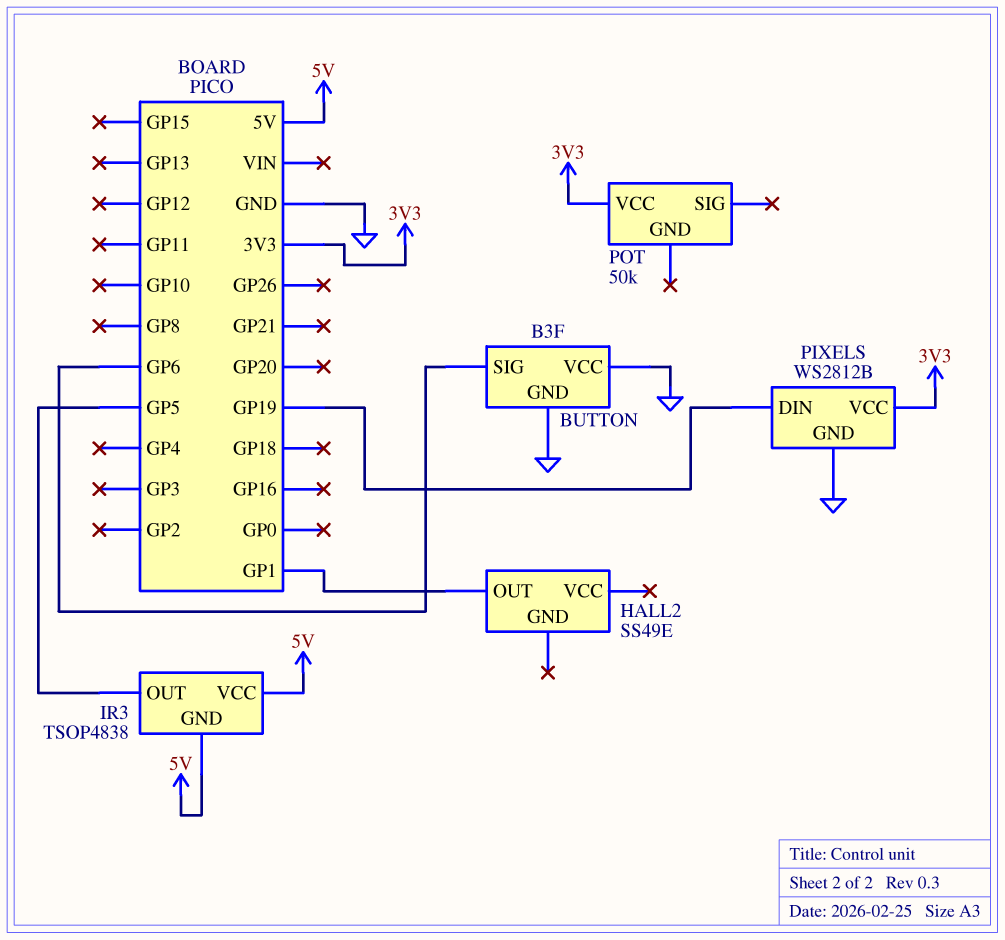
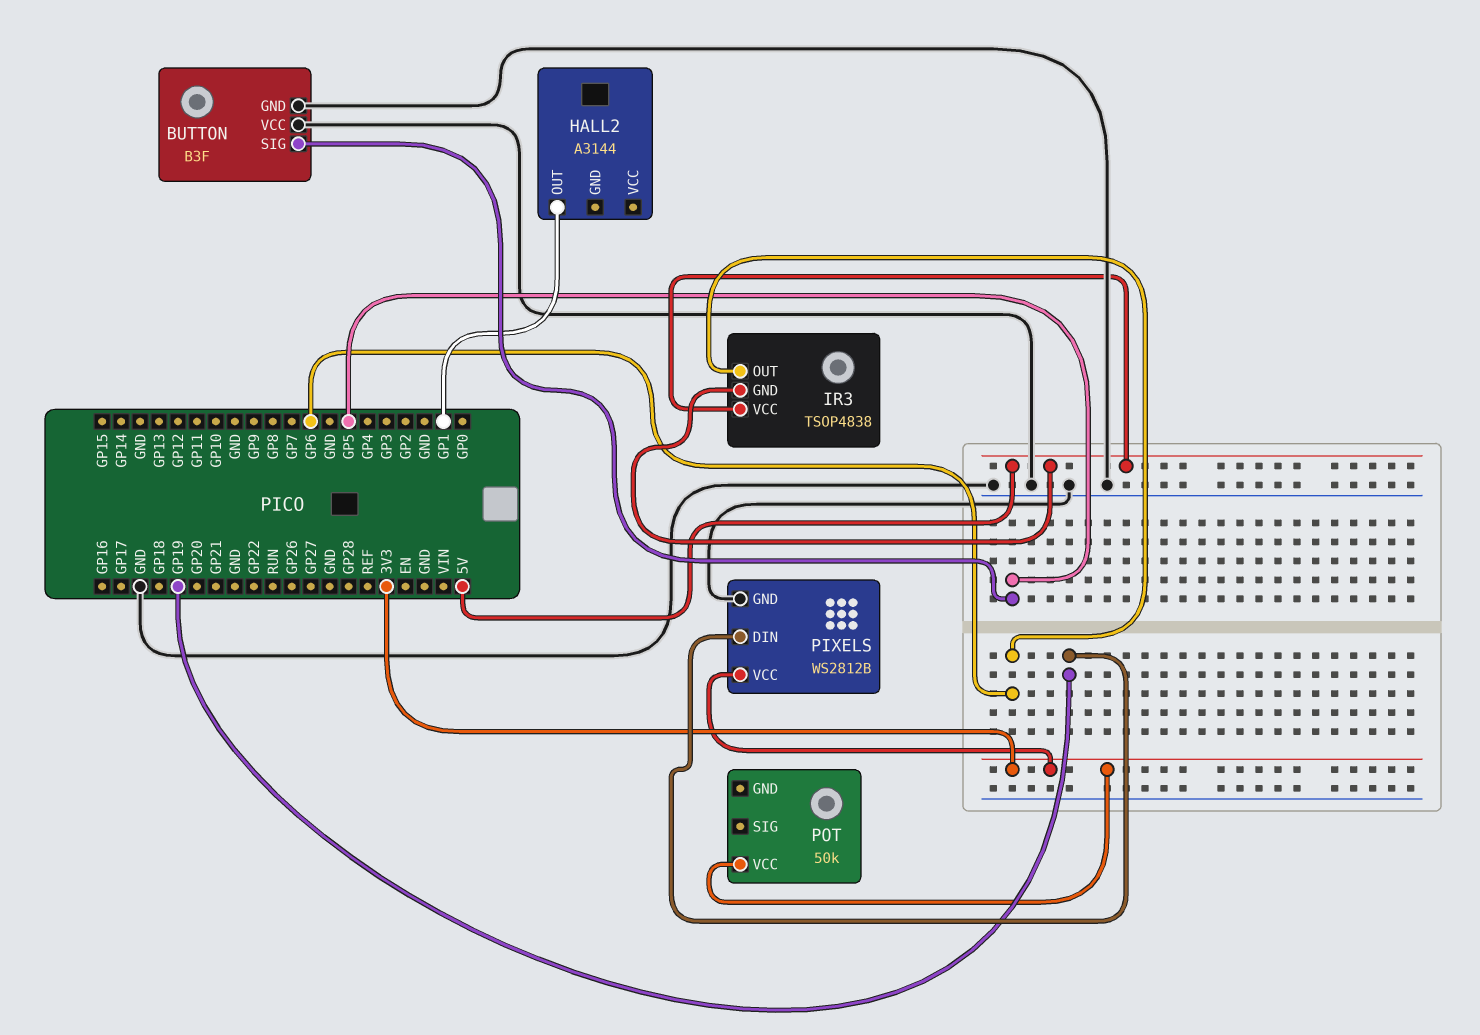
BUTTON pin SIG: GP6 -> GP5
HALL2: SS49E -> A3144
IR3 pin OUT: GP5 -> GP6

